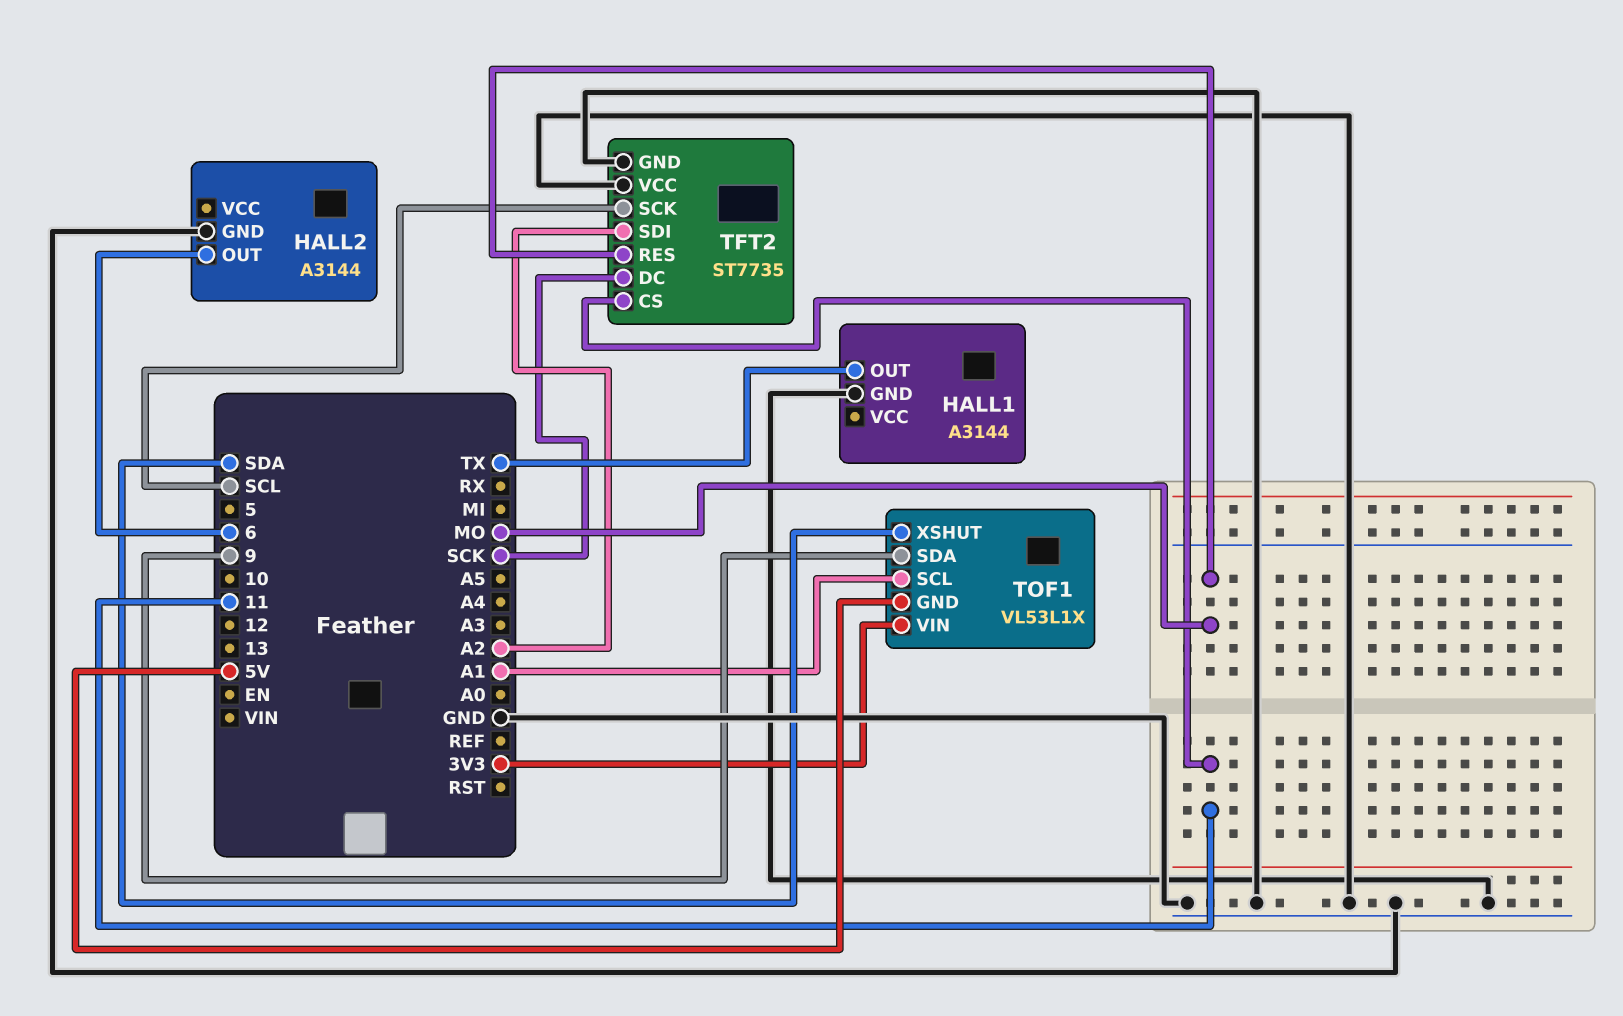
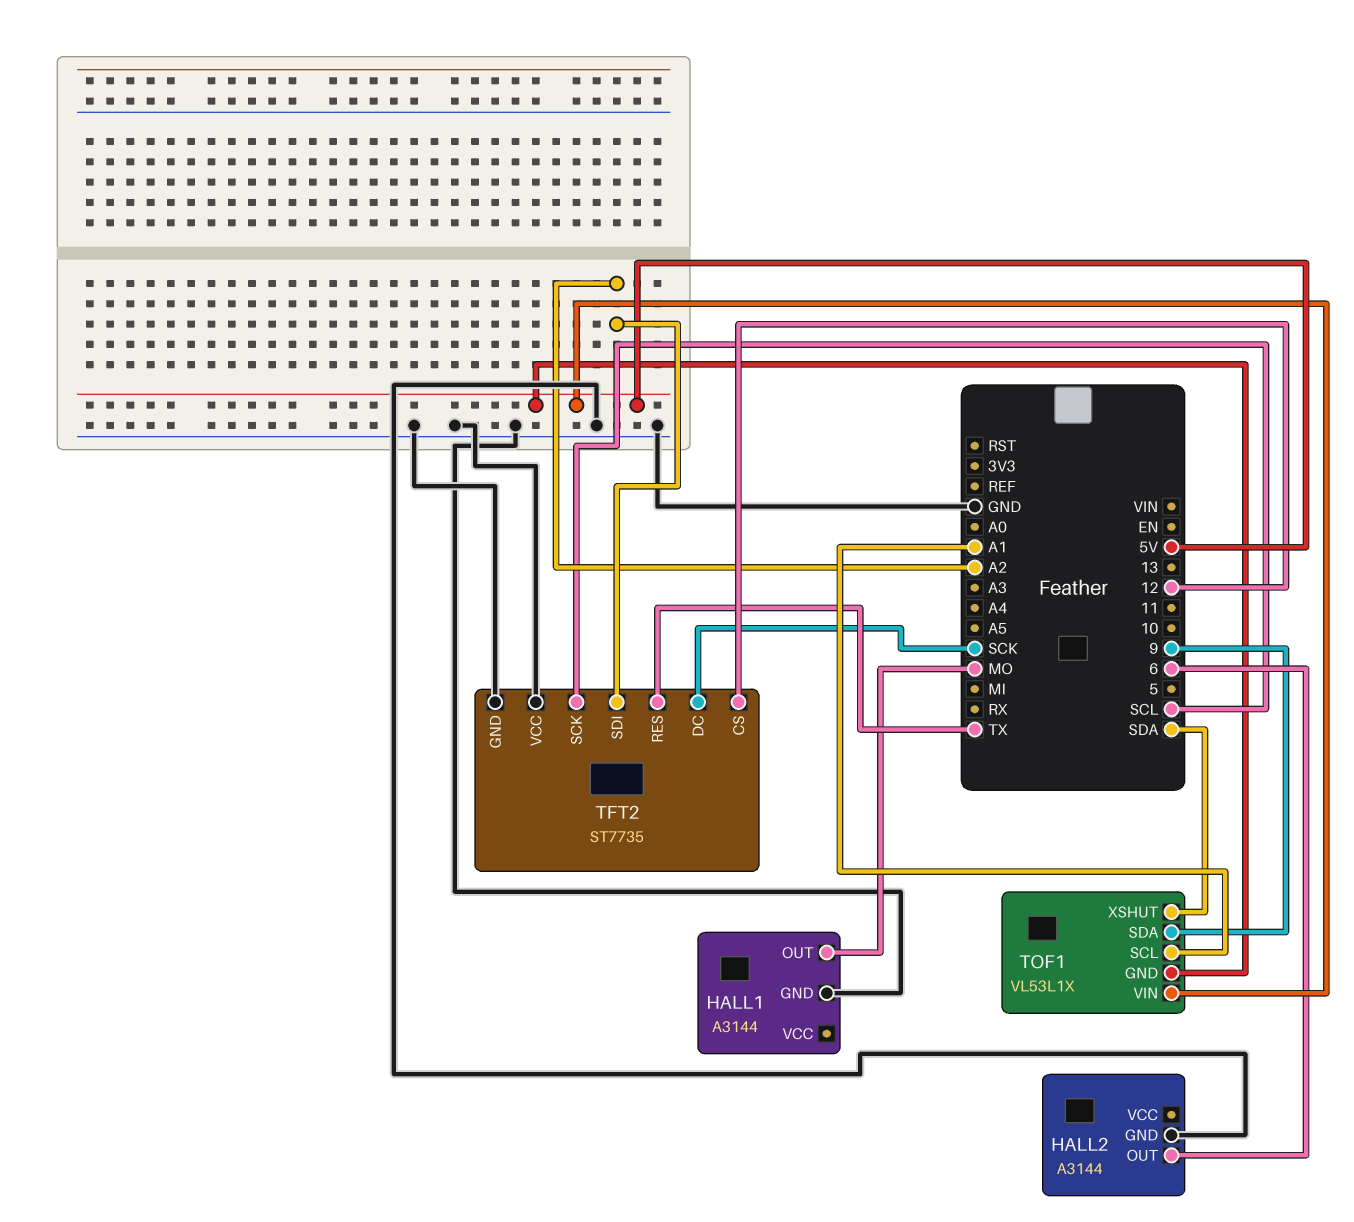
HALL1 pin OUT: TX -> MO
TFT2 pin CS: 11 -> 12
TFT2 pin RES: MO -> TX
TOF1 pin VIN: 3V3 -> 5V

